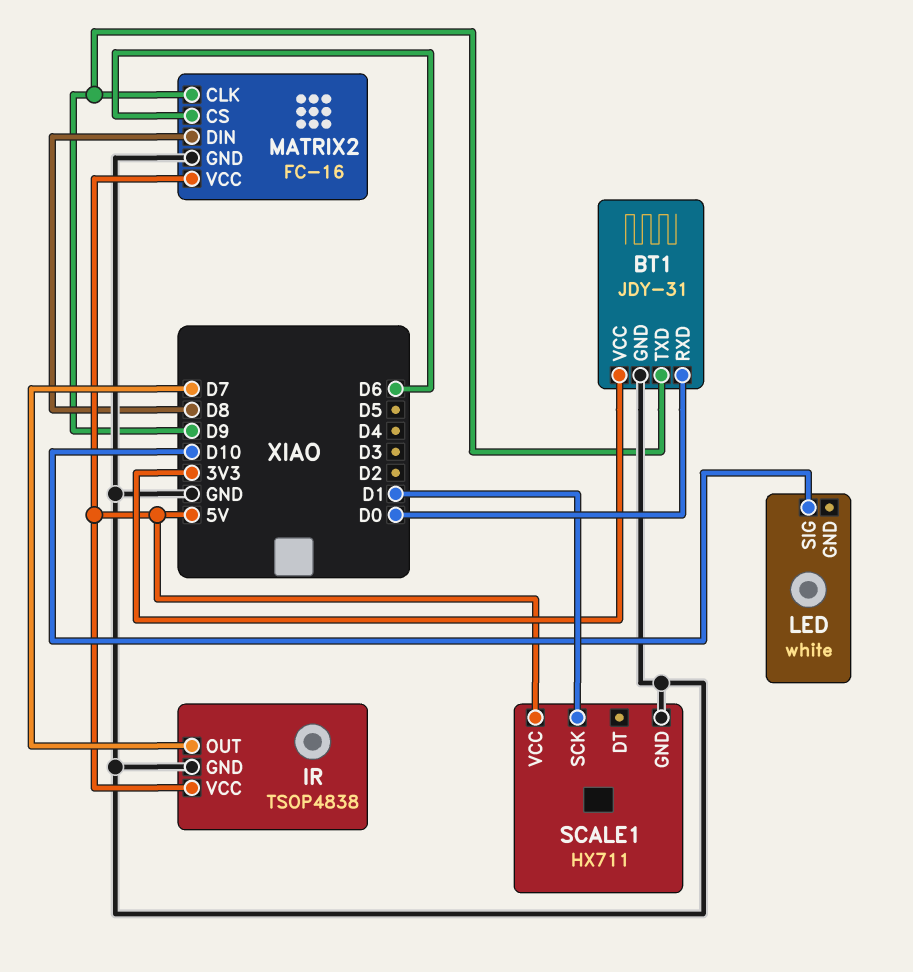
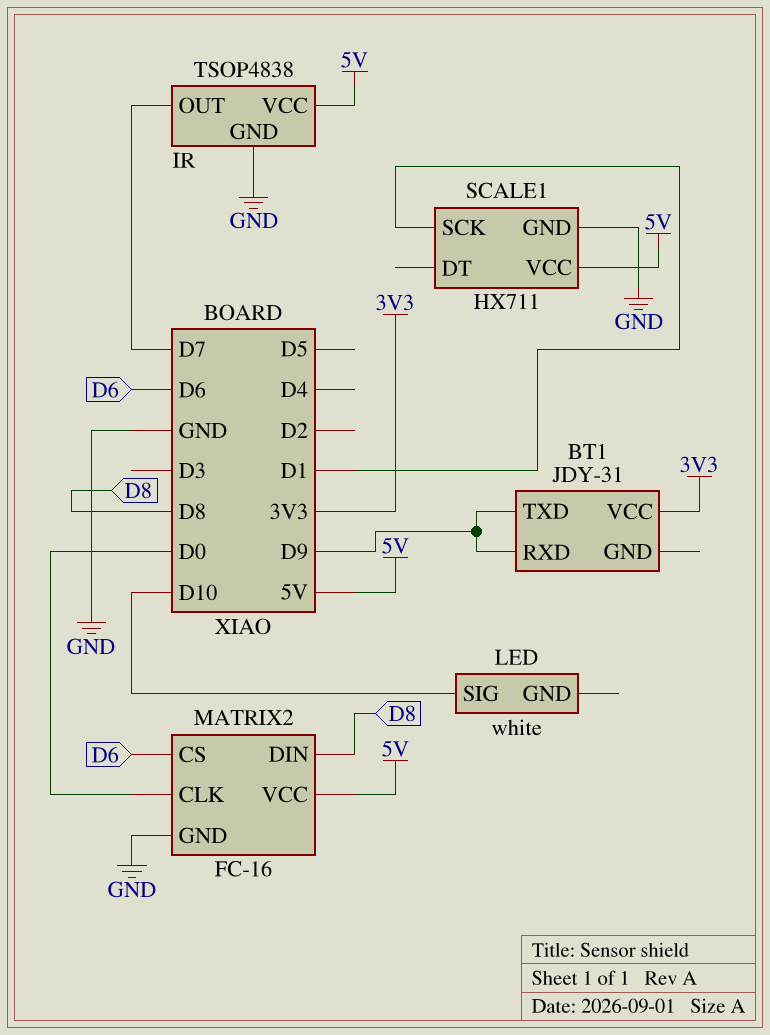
BT1 pin GND: GND -> none
BT1 pin RXD: D0 -> D9
MATRIX2 pin CLK: D9 -> D0

